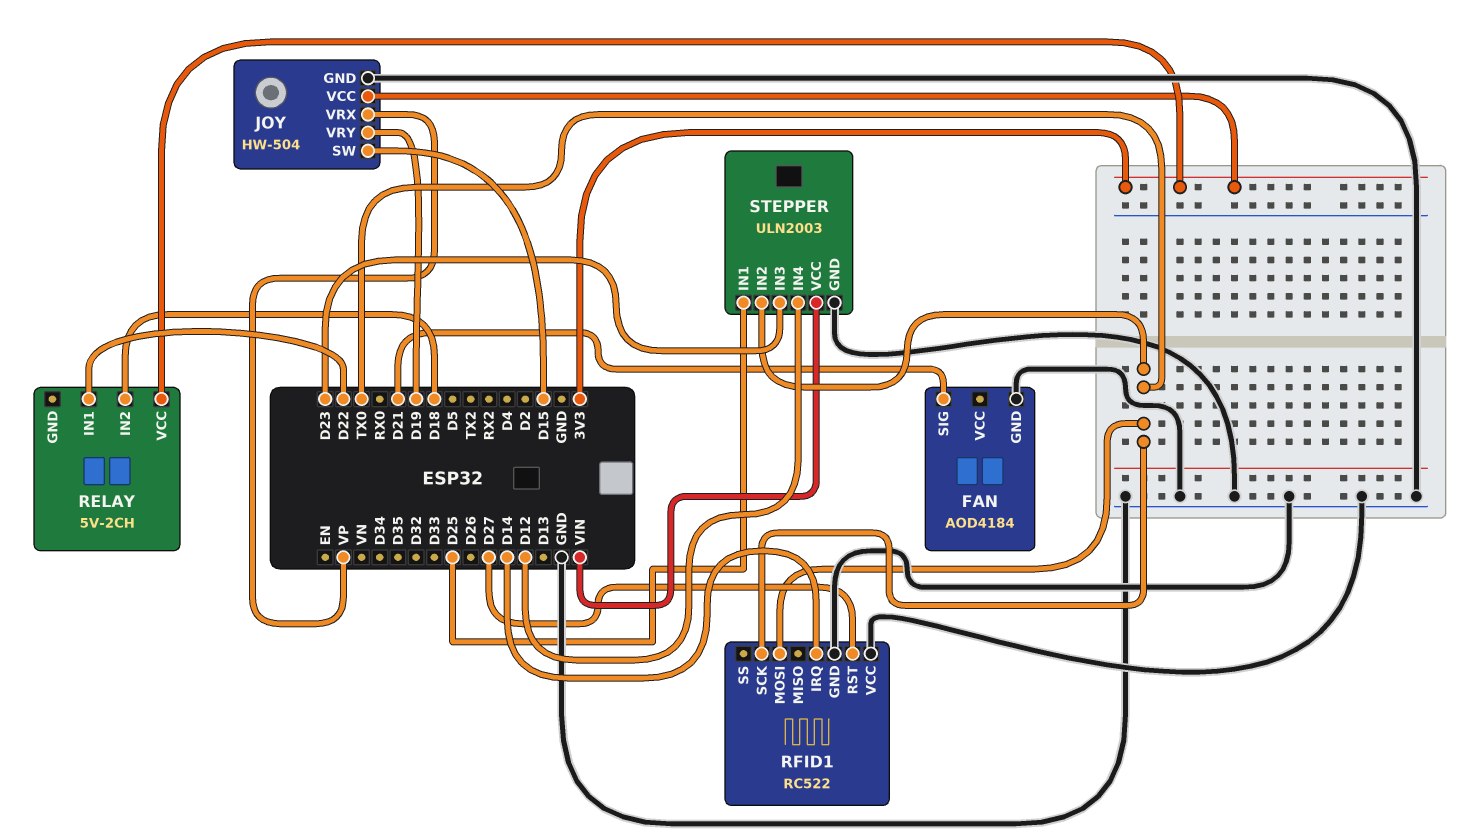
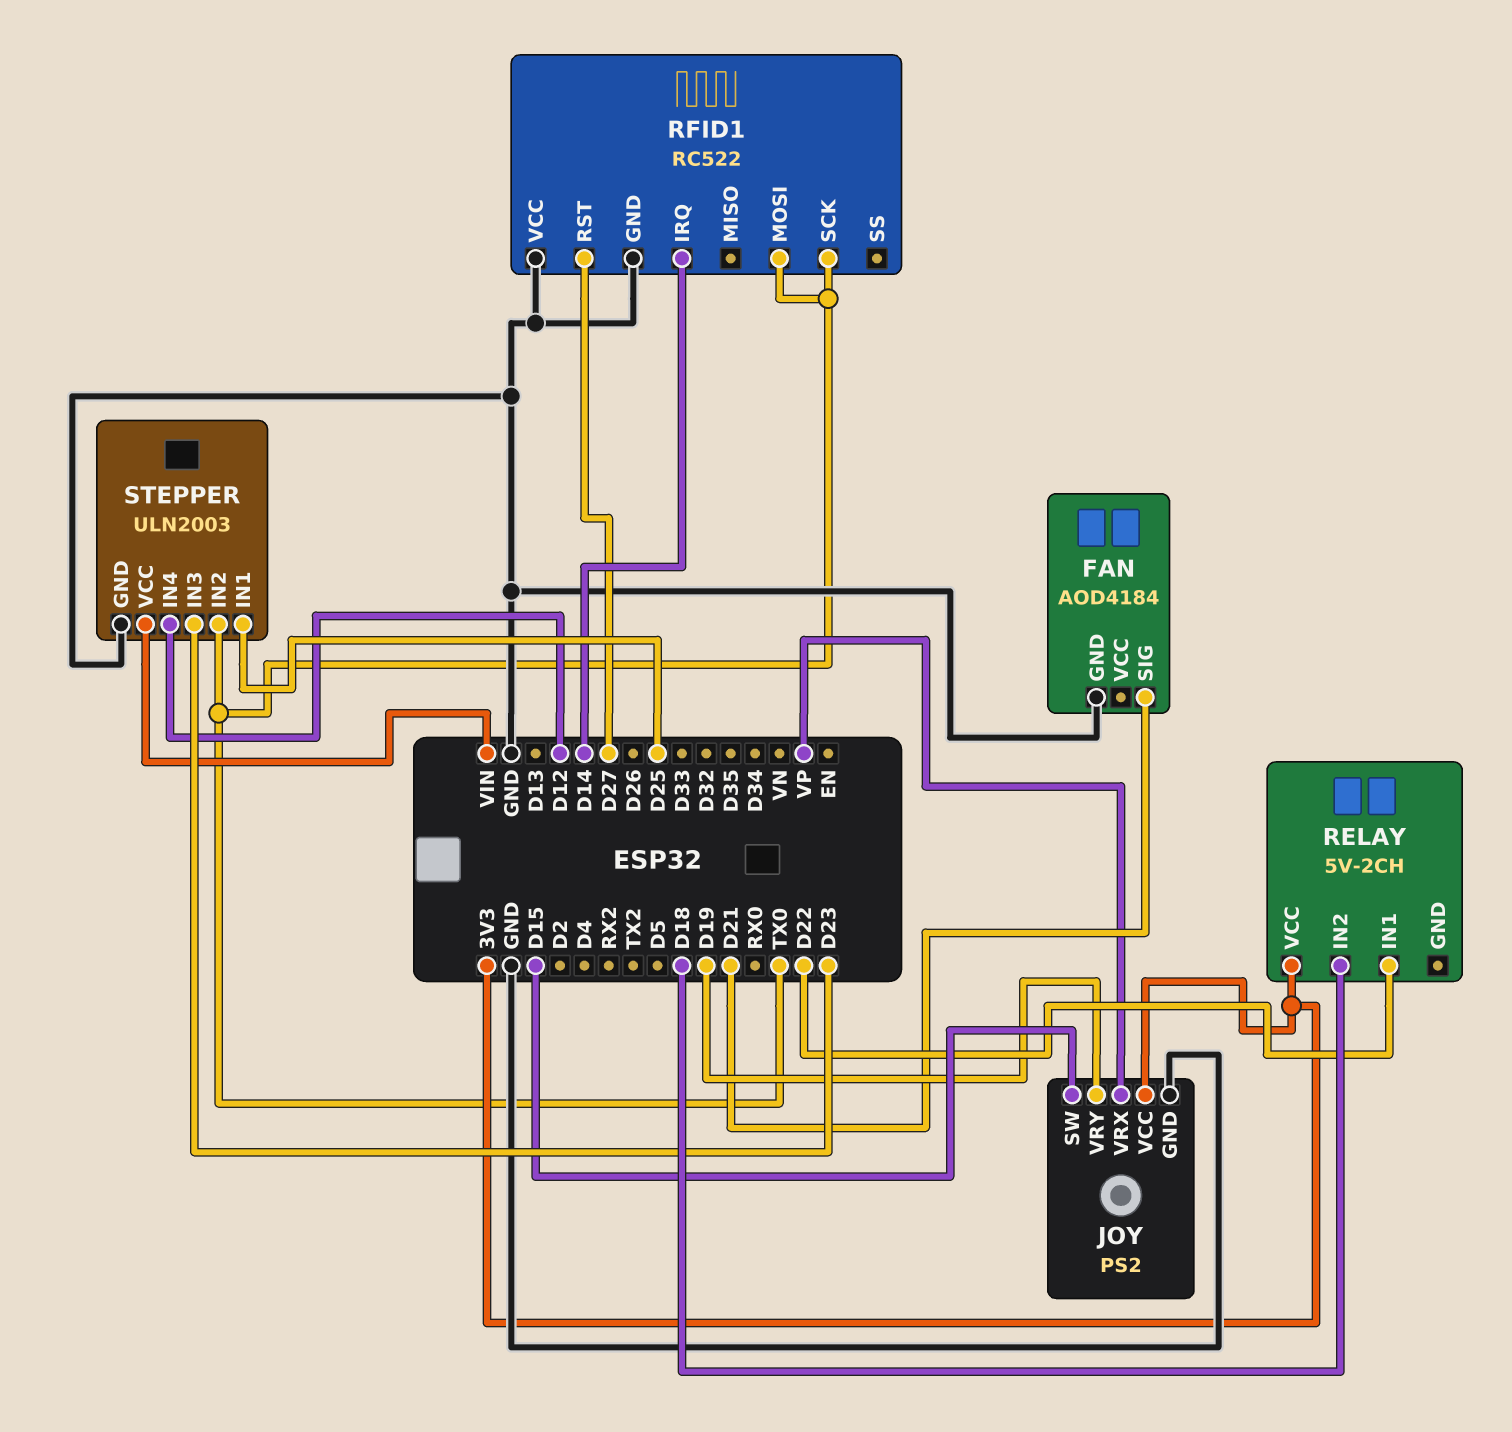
JOY: HW-504 -> PS2

